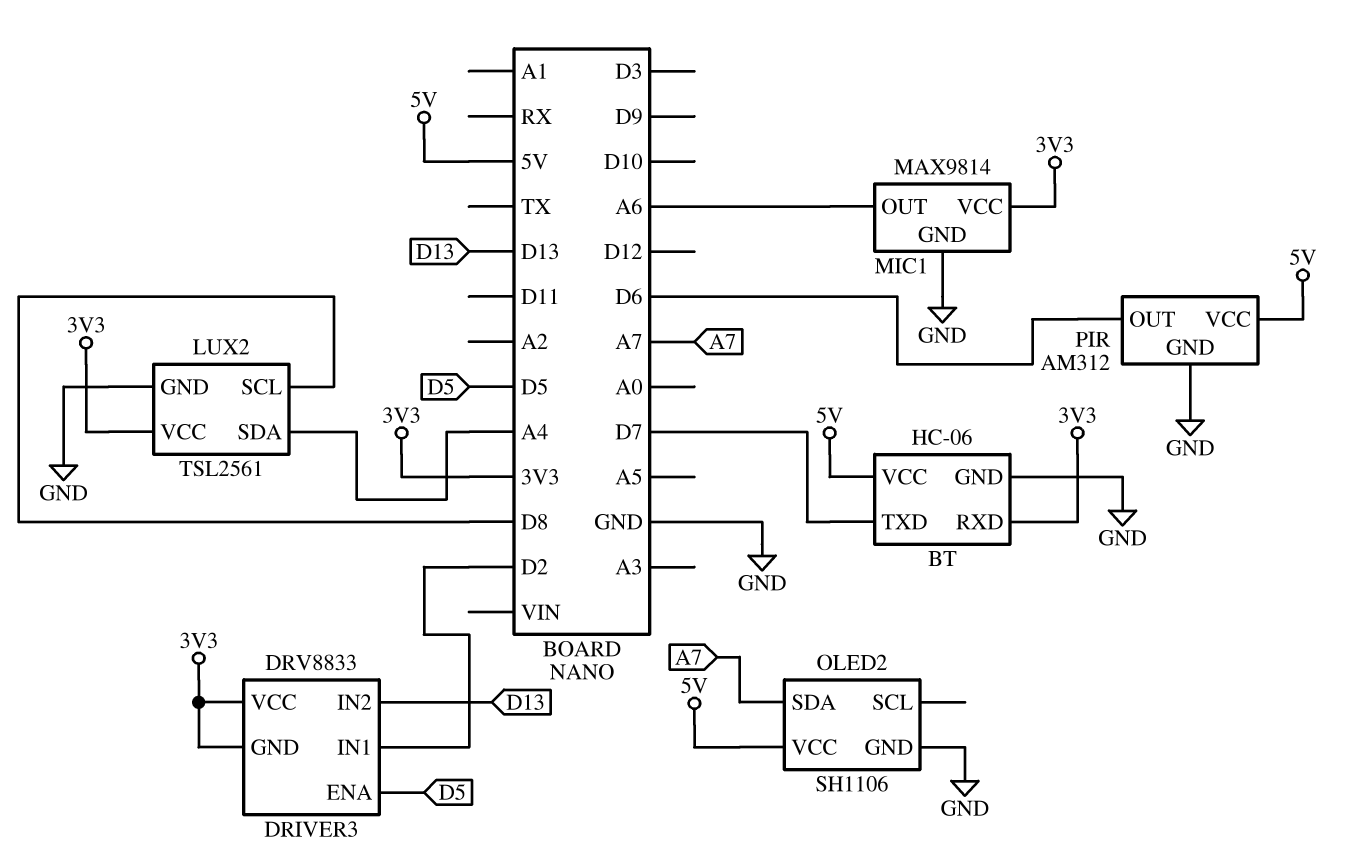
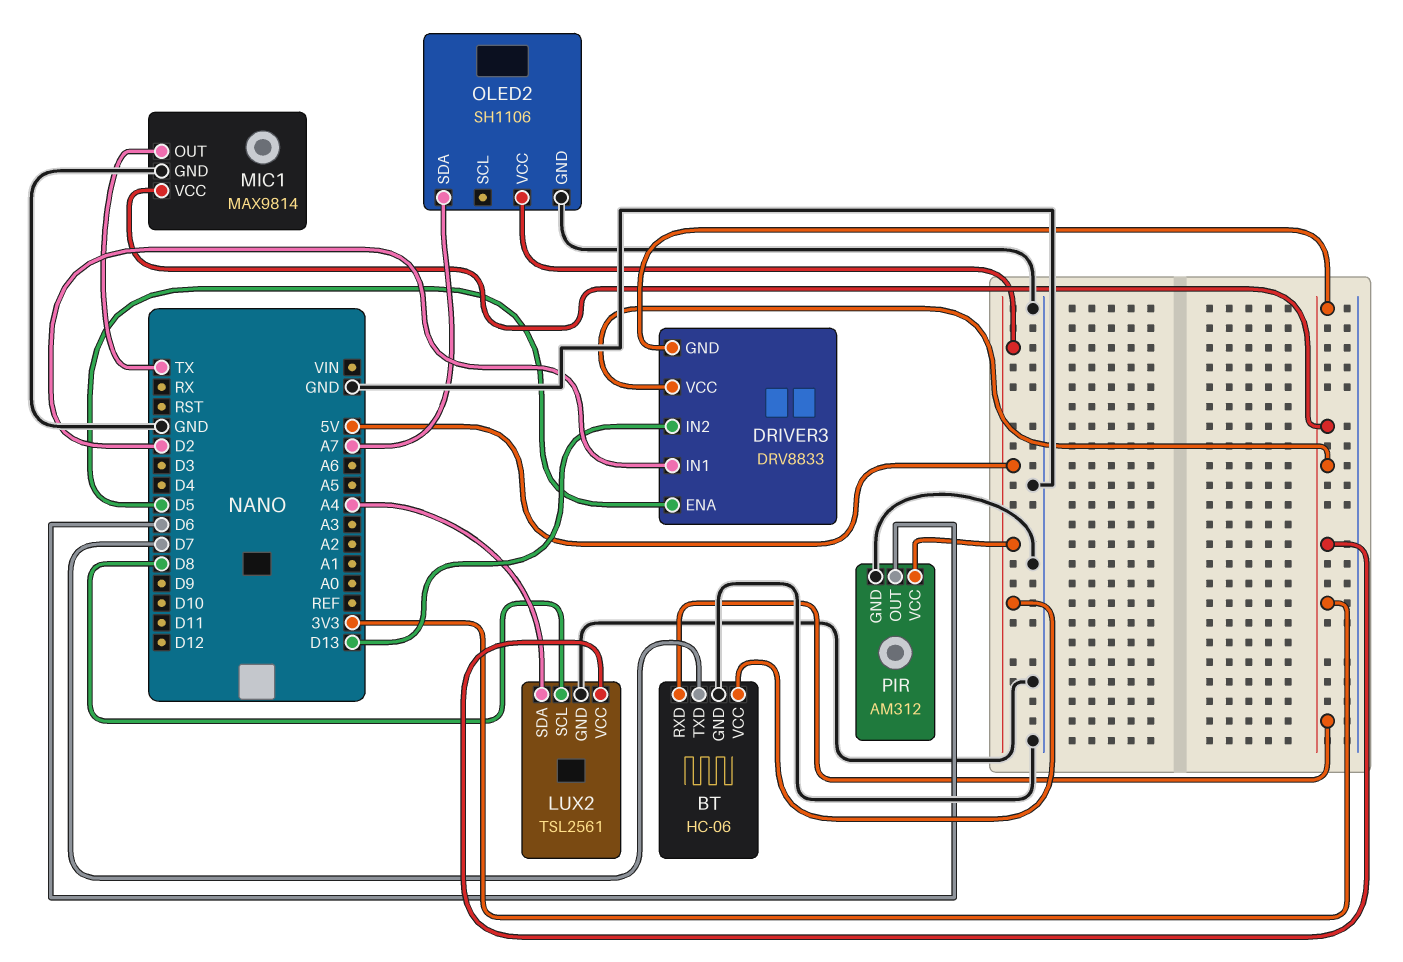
MIC1 pin OUT: A6 -> TX

